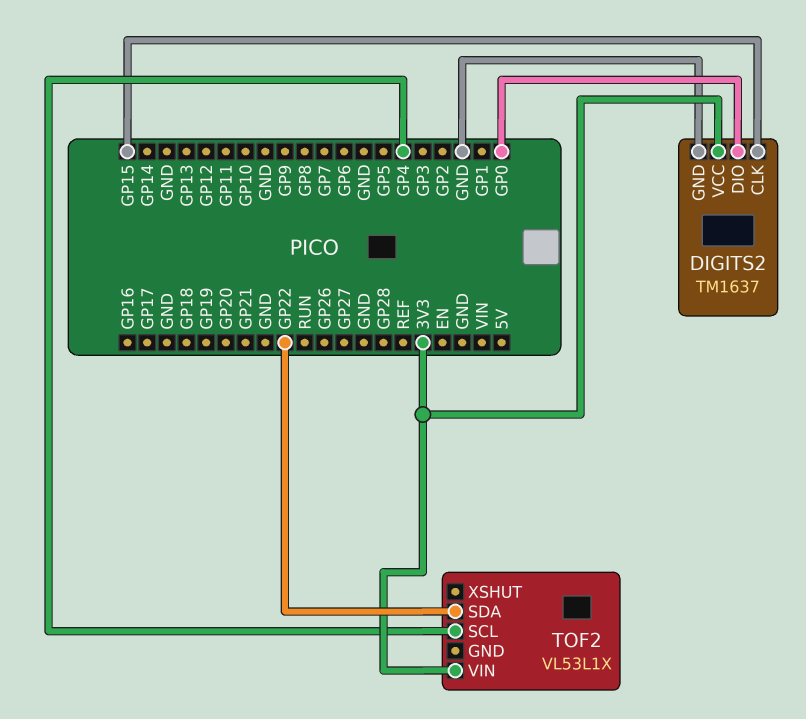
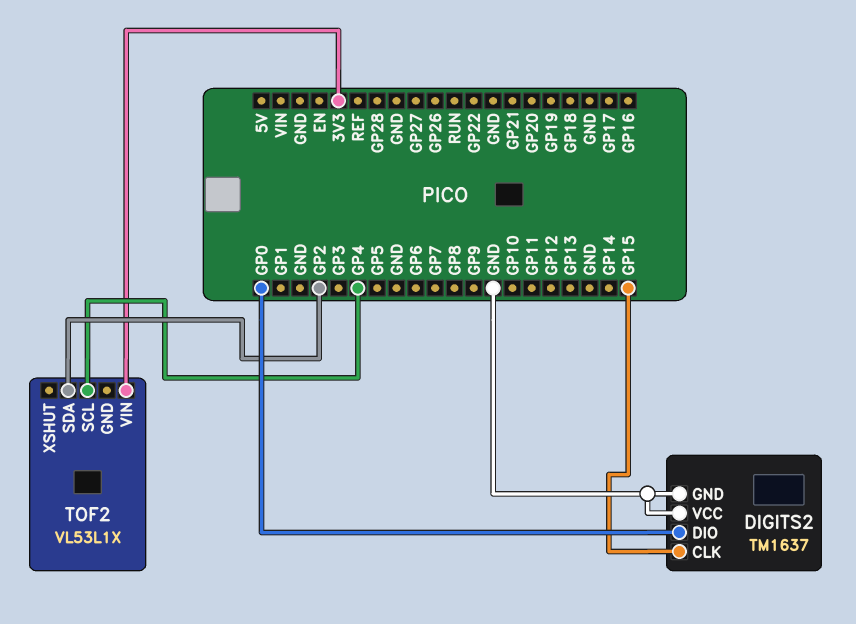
DIGITS2 pin VCC: 3V3 -> GND
TOF2 pin SDA: GP22 -> GP2

